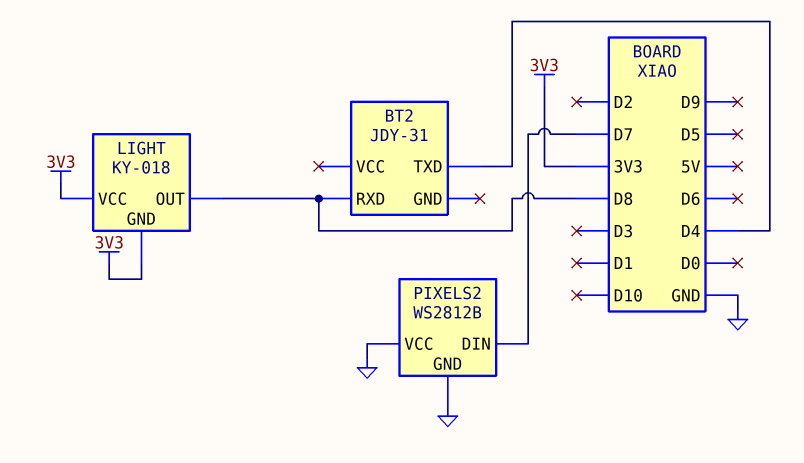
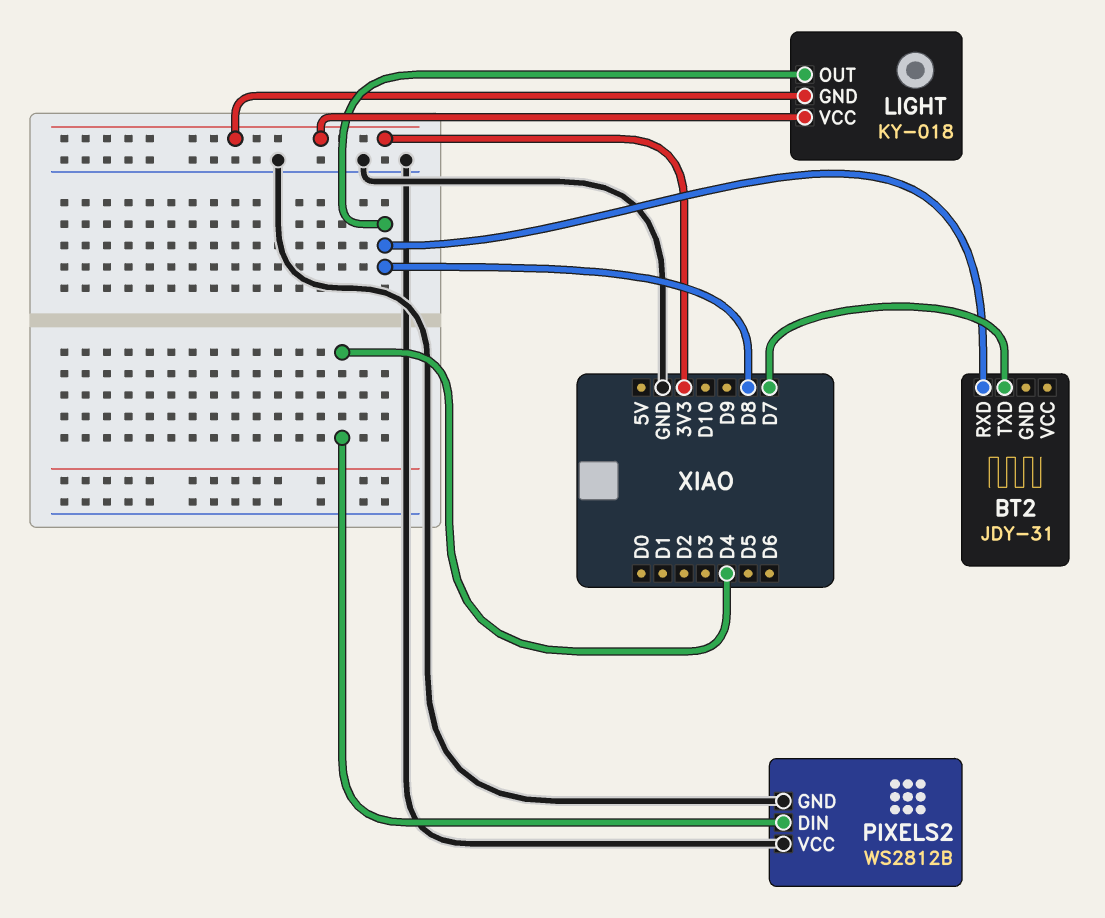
BT2 pin TXD: D4 -> D7
PIXELS2 pin DIN: D7 -> D4

